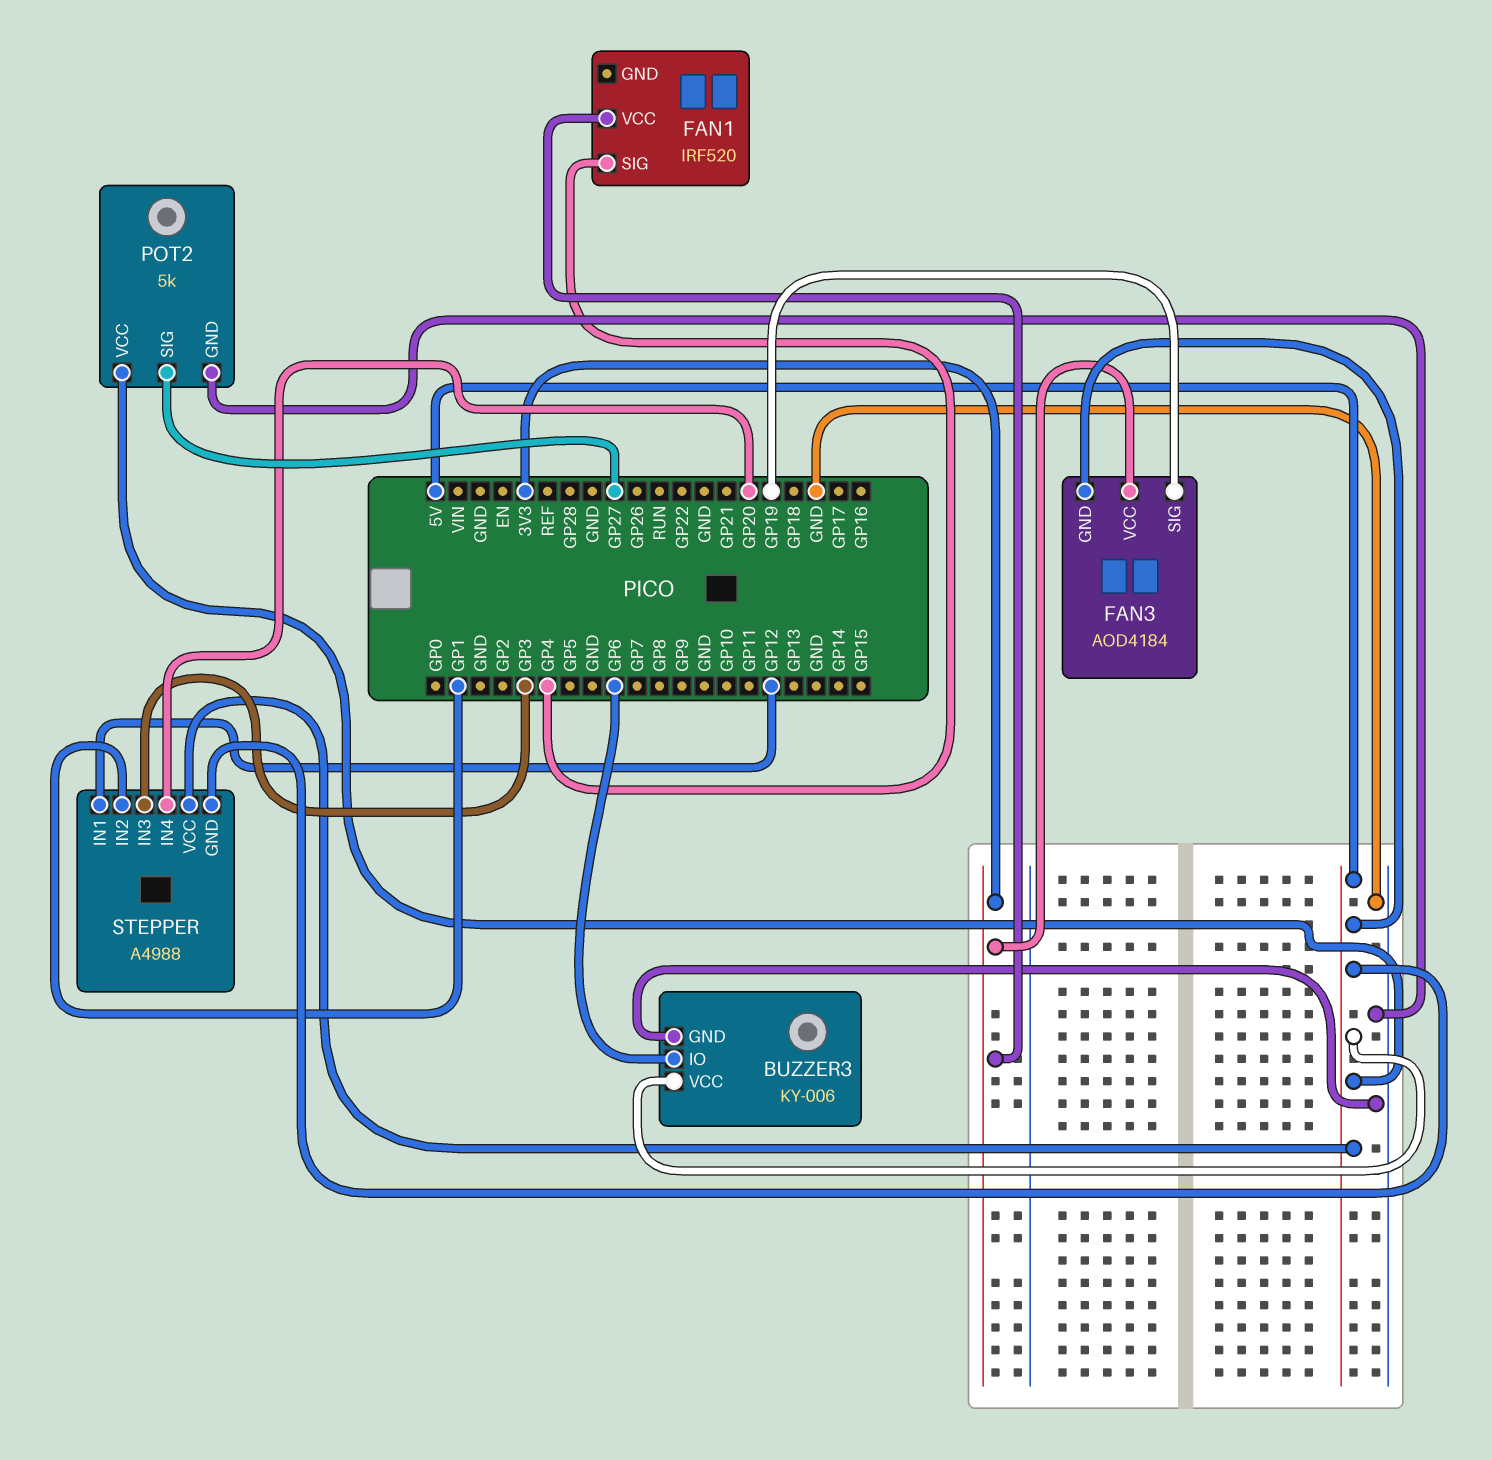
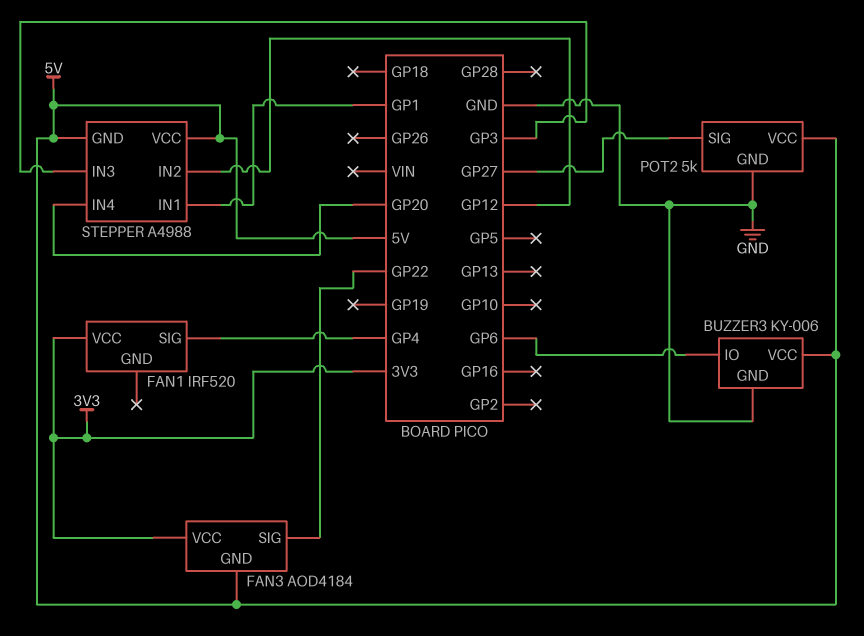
FAN3 pin SIG: GP19 -> GP22
STEPPER pin IN1: GP12 -> GP1
STEPPER pin IN2: GP1 -> GP12

